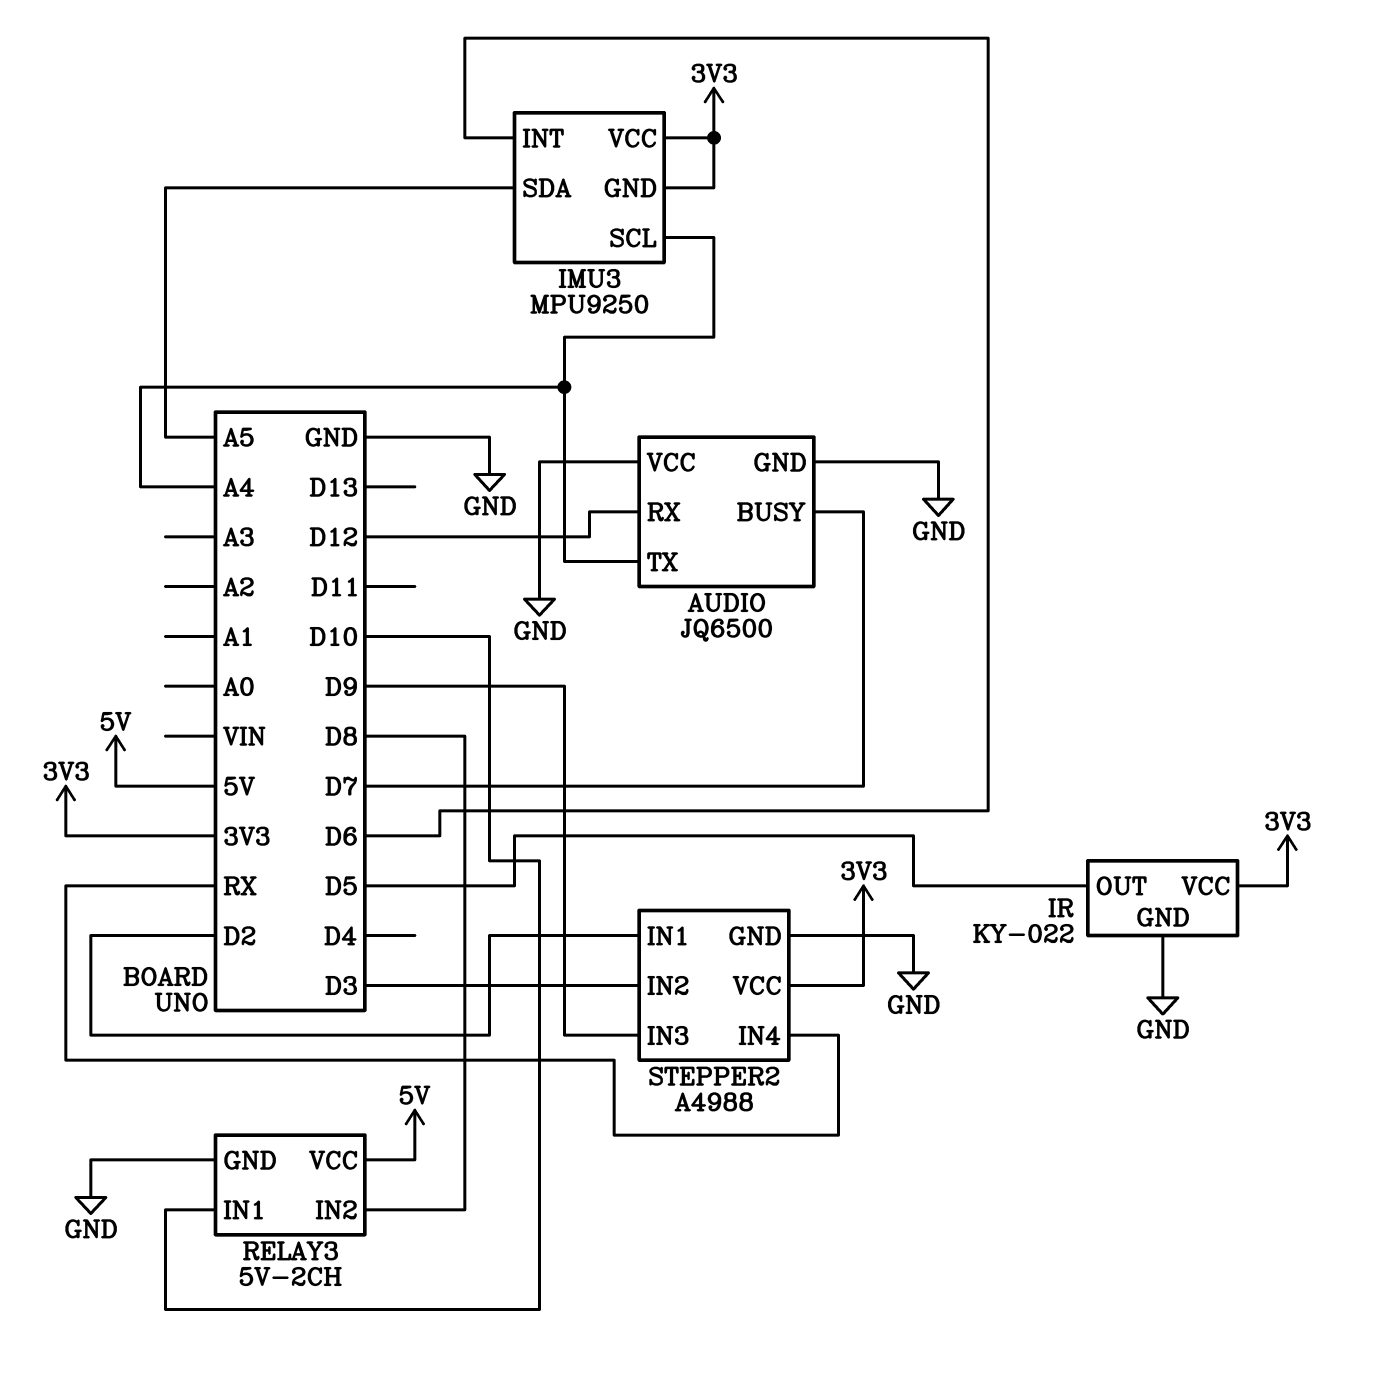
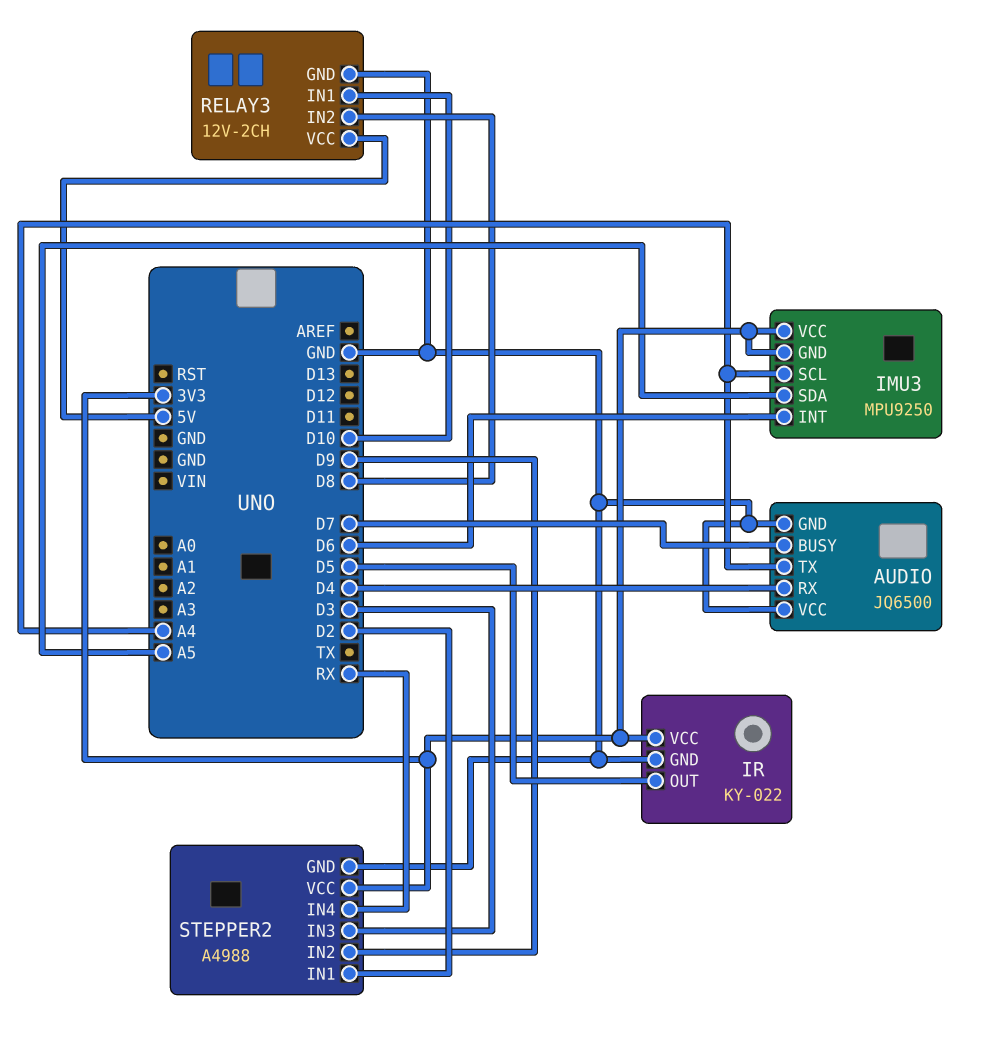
AUDIO pin RX: D12 -> D4
RELAY3: 5V-2CH -> 12V-2CH
STEPPER2 pin IN2: D3 -> D9
STEPPER2 pin IN3: D9 -> D3

